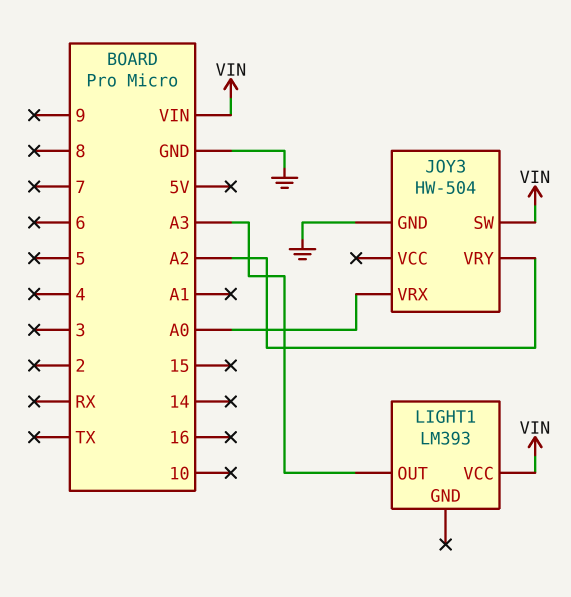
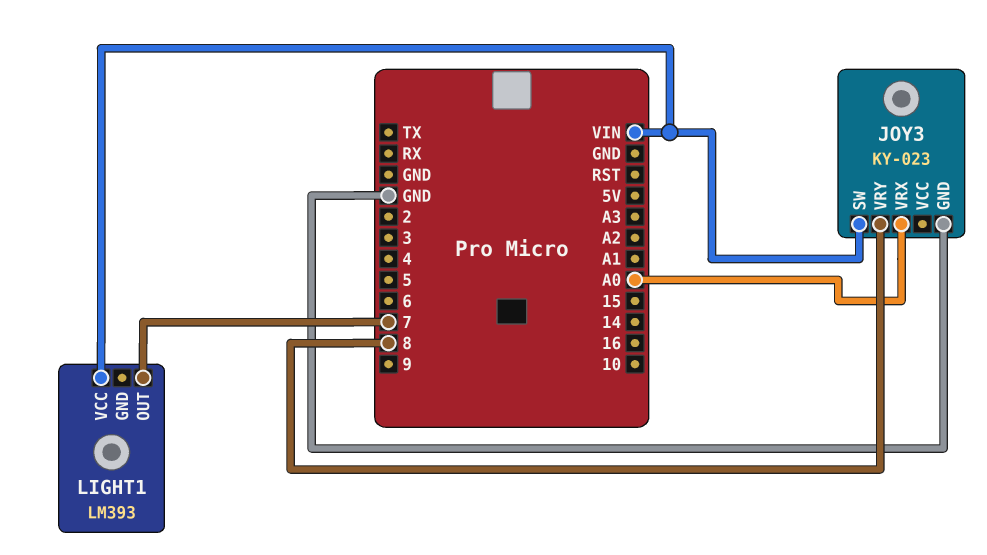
JOY3: HW-504 -> KY-023
JOY3 pin VRY: A2 -> 8
LIGHT1 pin OUT: A3 -> 7

